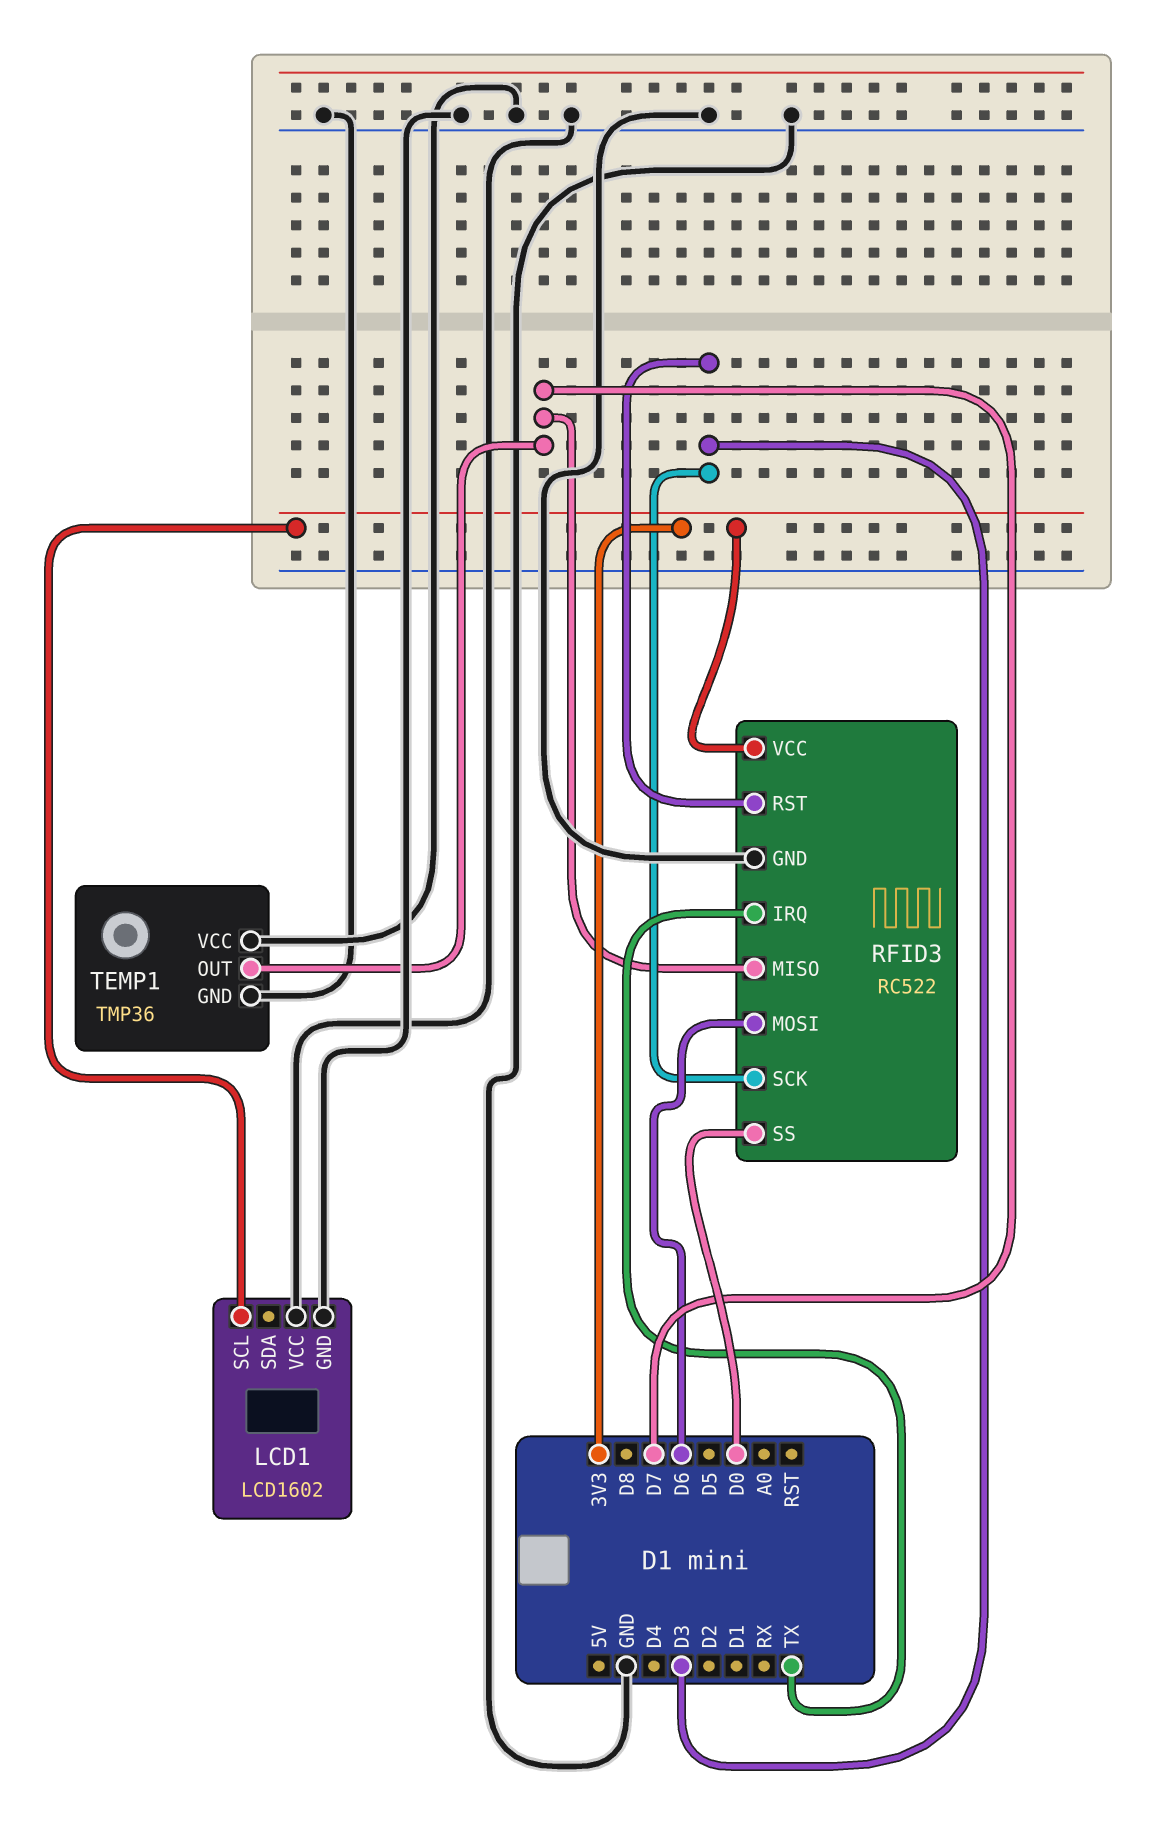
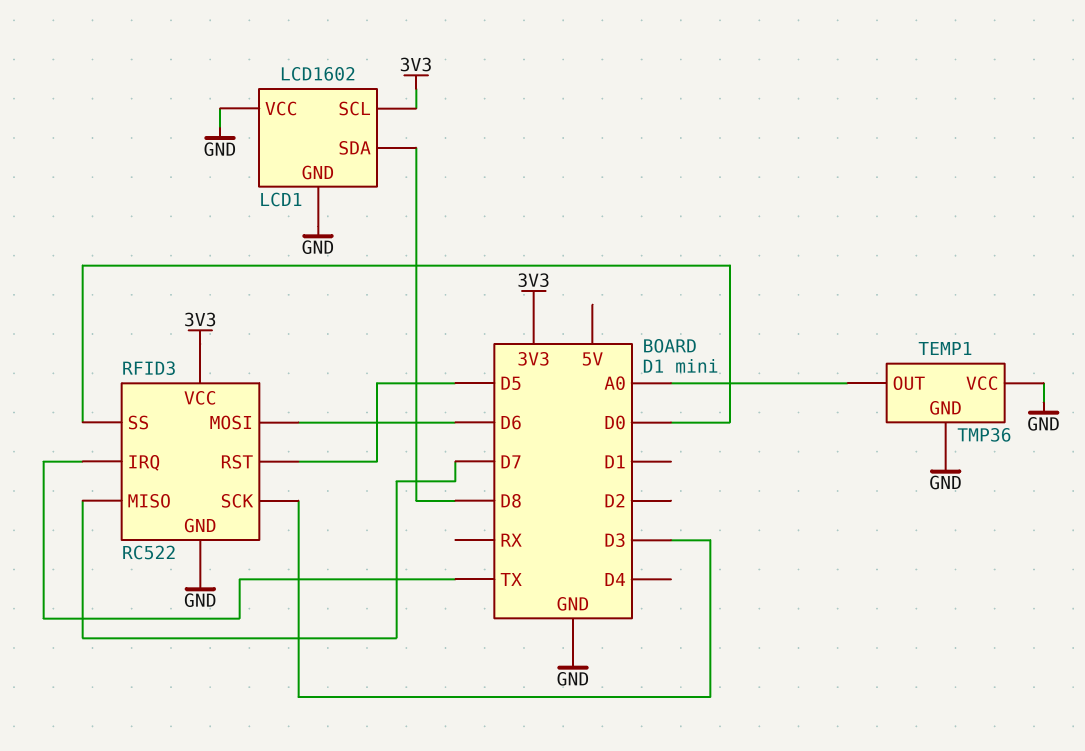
LCD1 pin SDA: none -> D8
RFID3 pin RST: D3 -> D5
TEMP1 pin OUT: D7 -> A0

